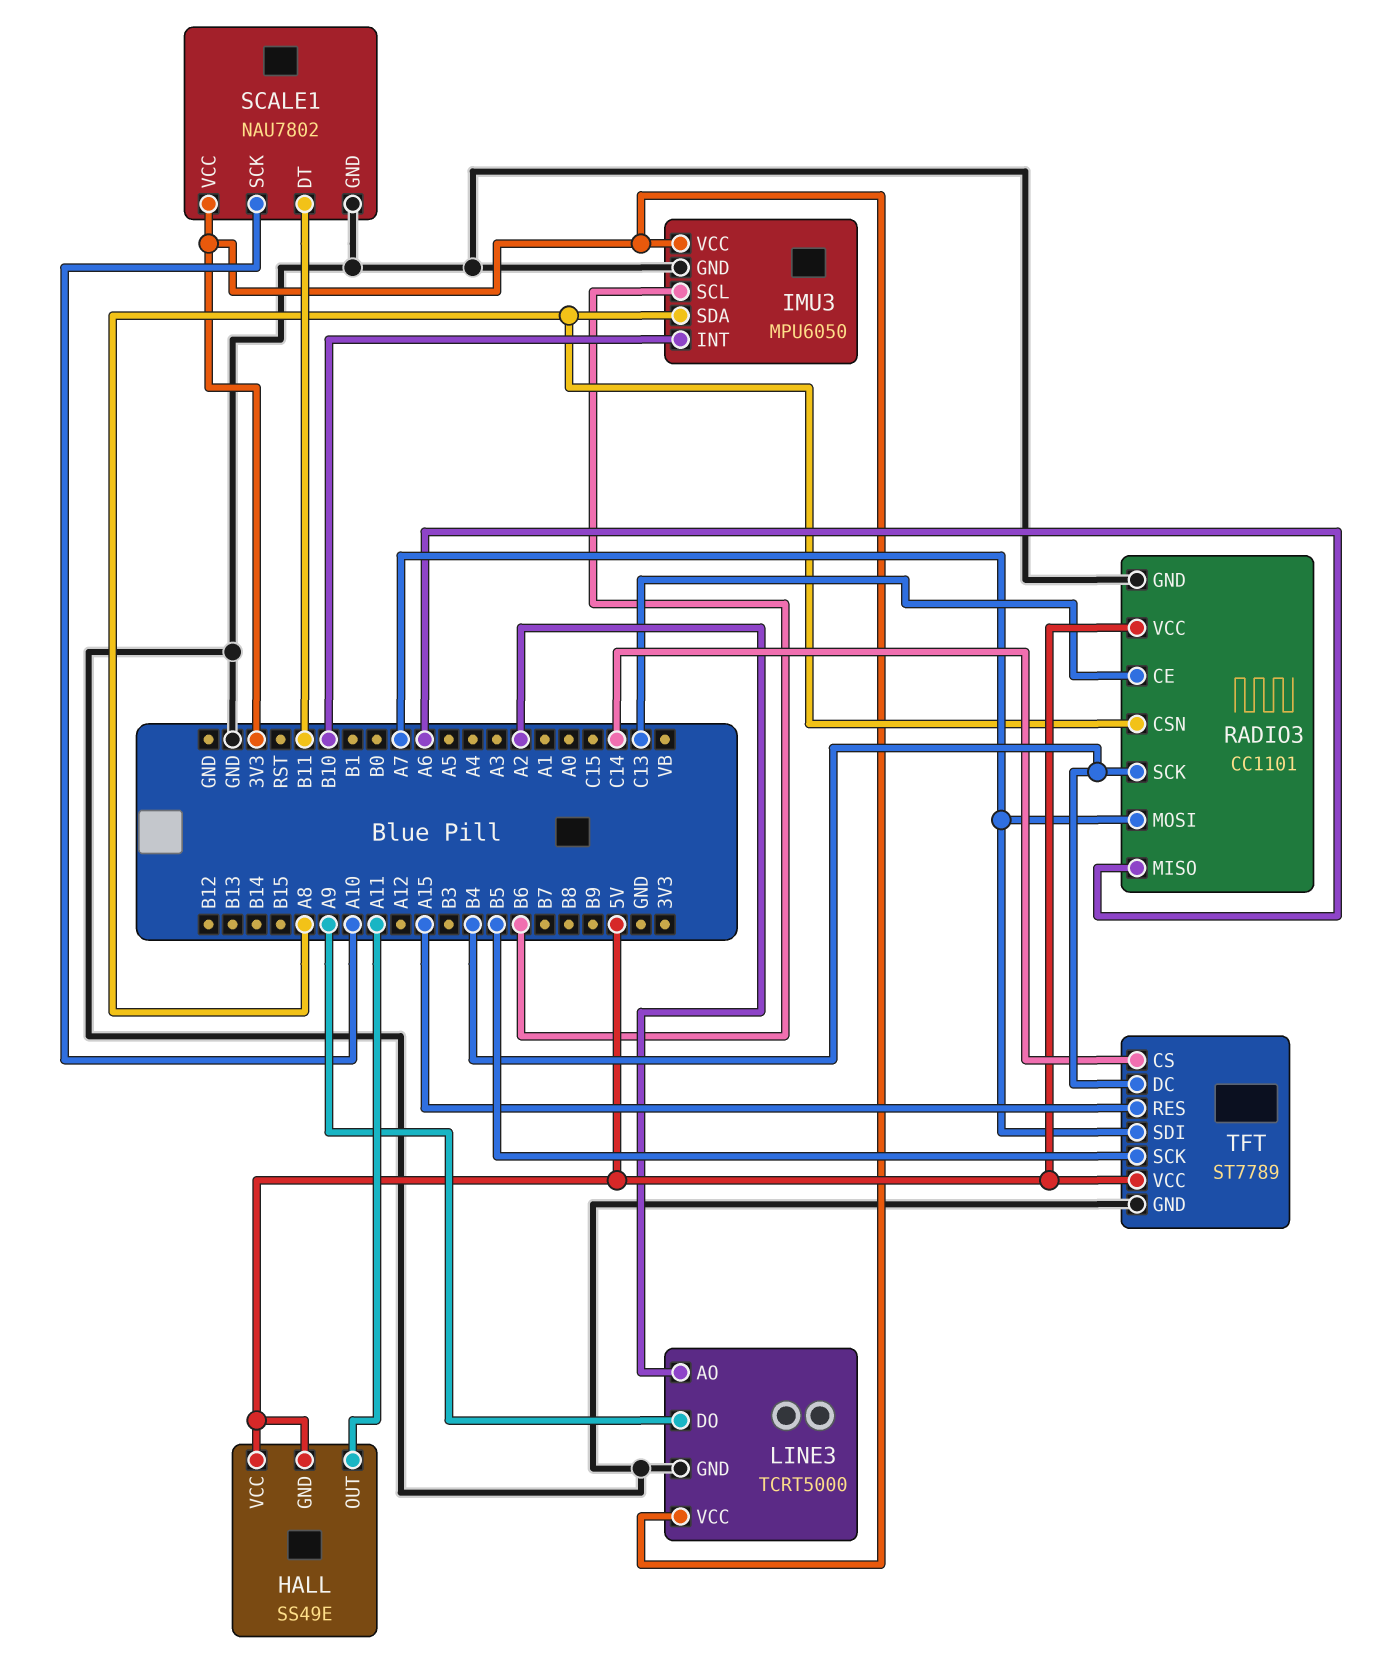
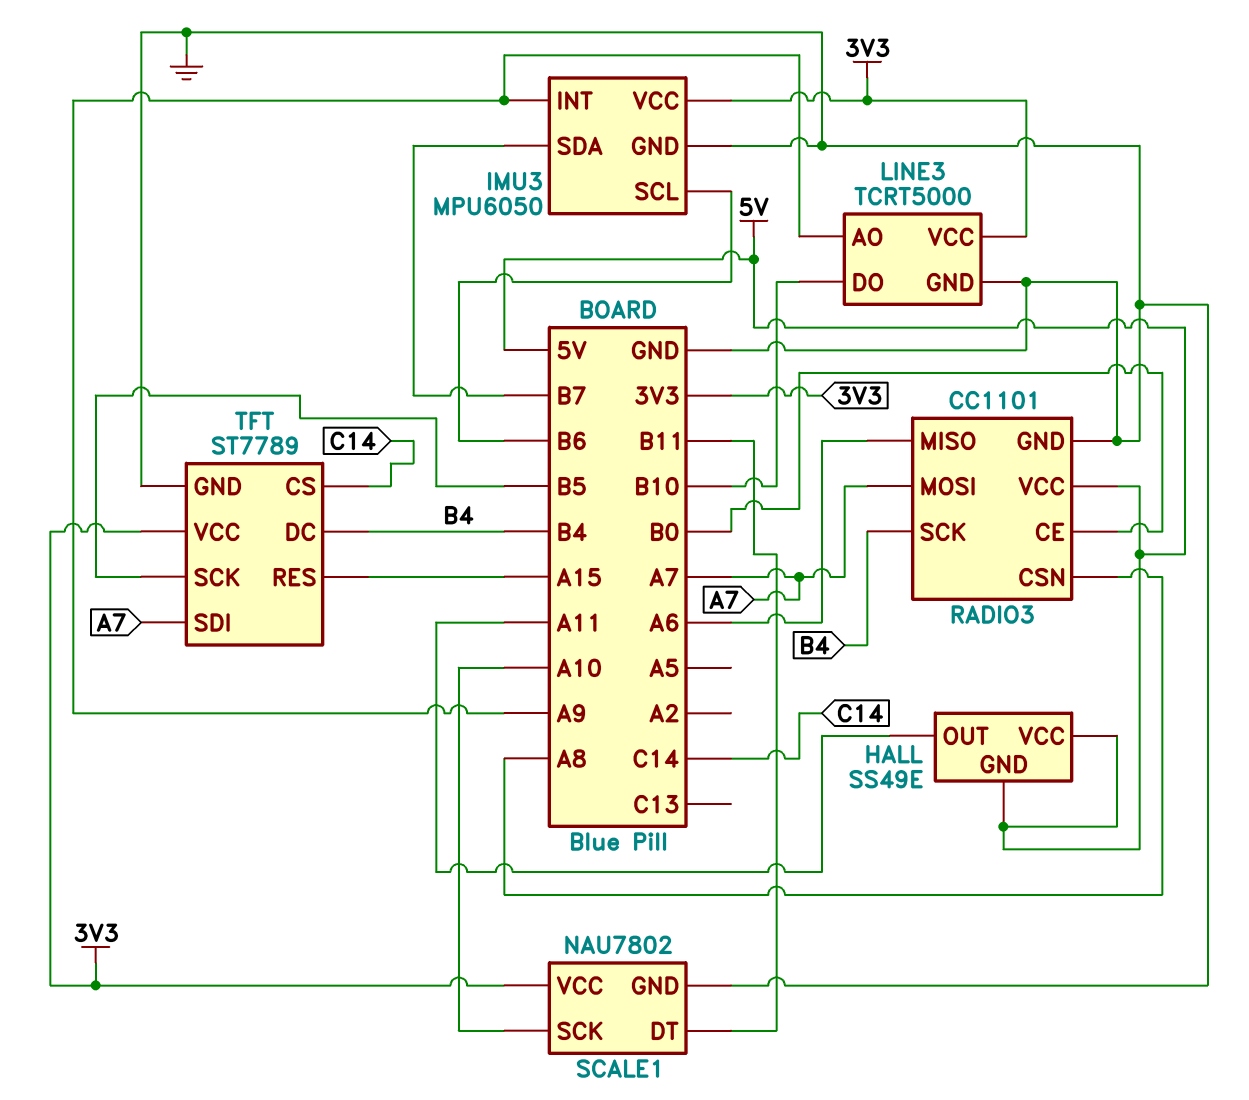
IMU3 pin INT: B10 -> A9
IMU3 pin SDA: A8 -> B7
LINE3 pin AO: A2 -> A9
LINE3 pin DO: A9 -> B10
RADIO3 pin CE: C13 -> B0
TFT pin VCC: 5V -> 3V3

